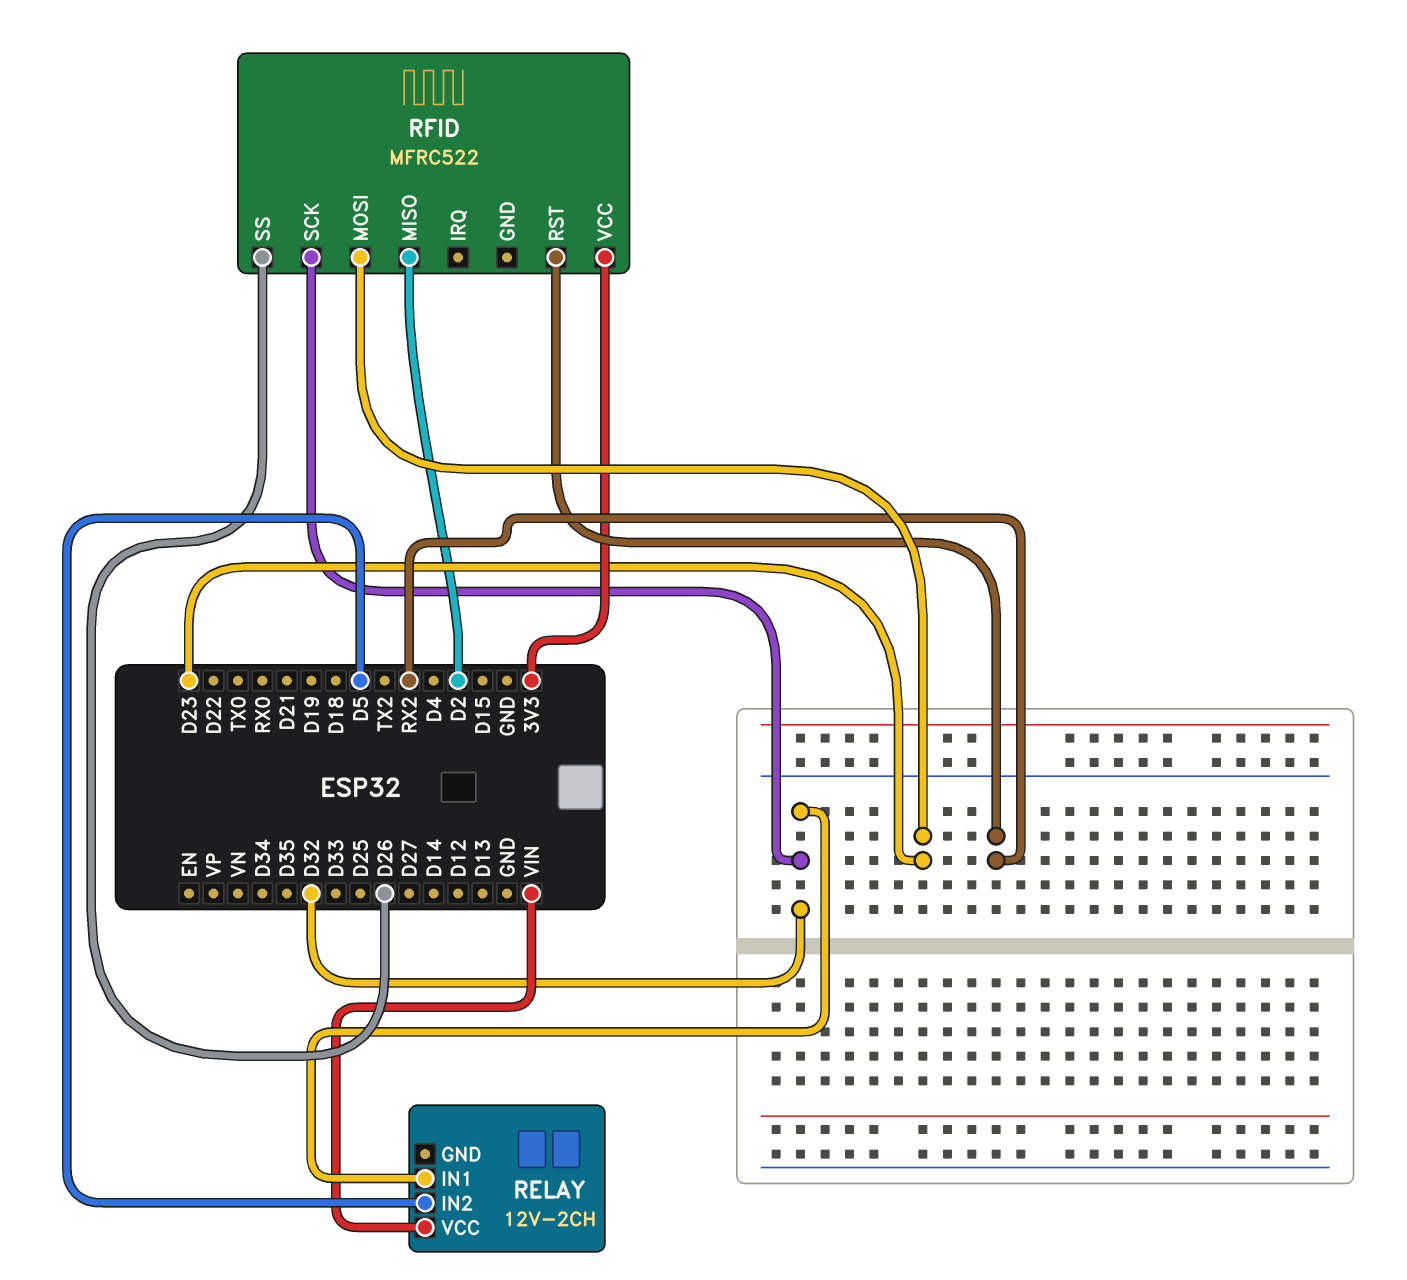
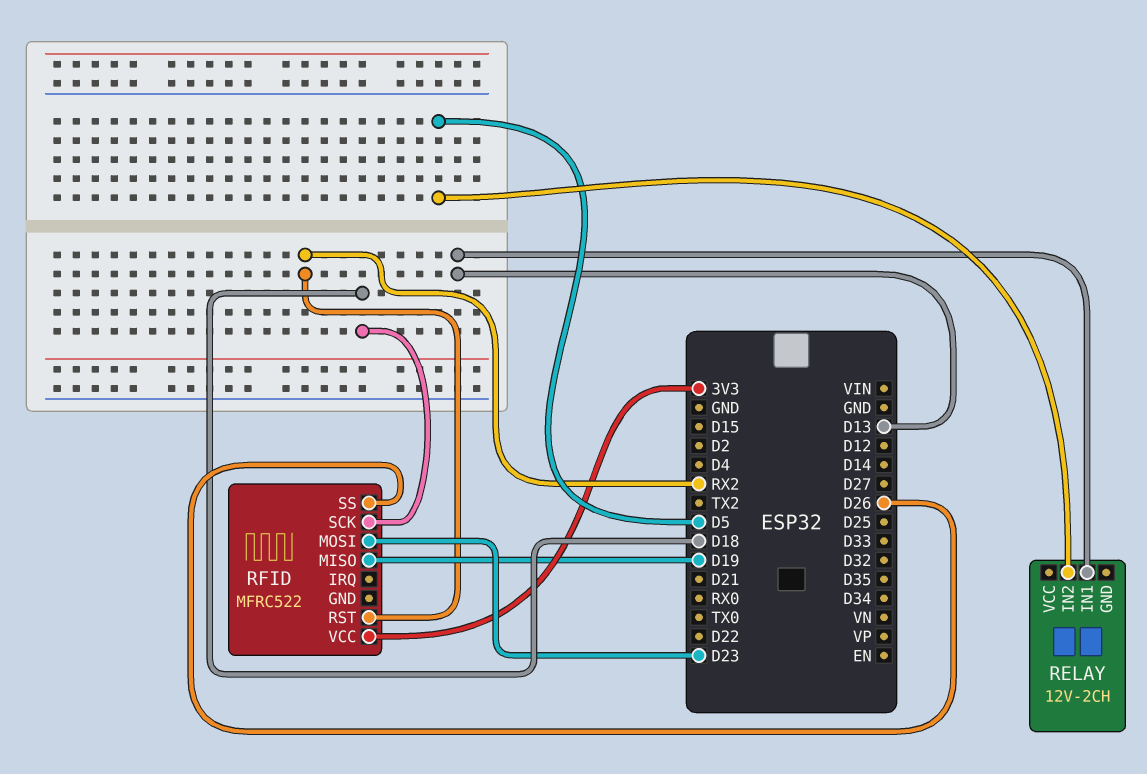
RELAY pin IN1: D32 -> D13
RELAY pin VCC: VIN -> none
RFID pin MISO: D2 -> D19
RFID pin SCK: D32 -> D18

